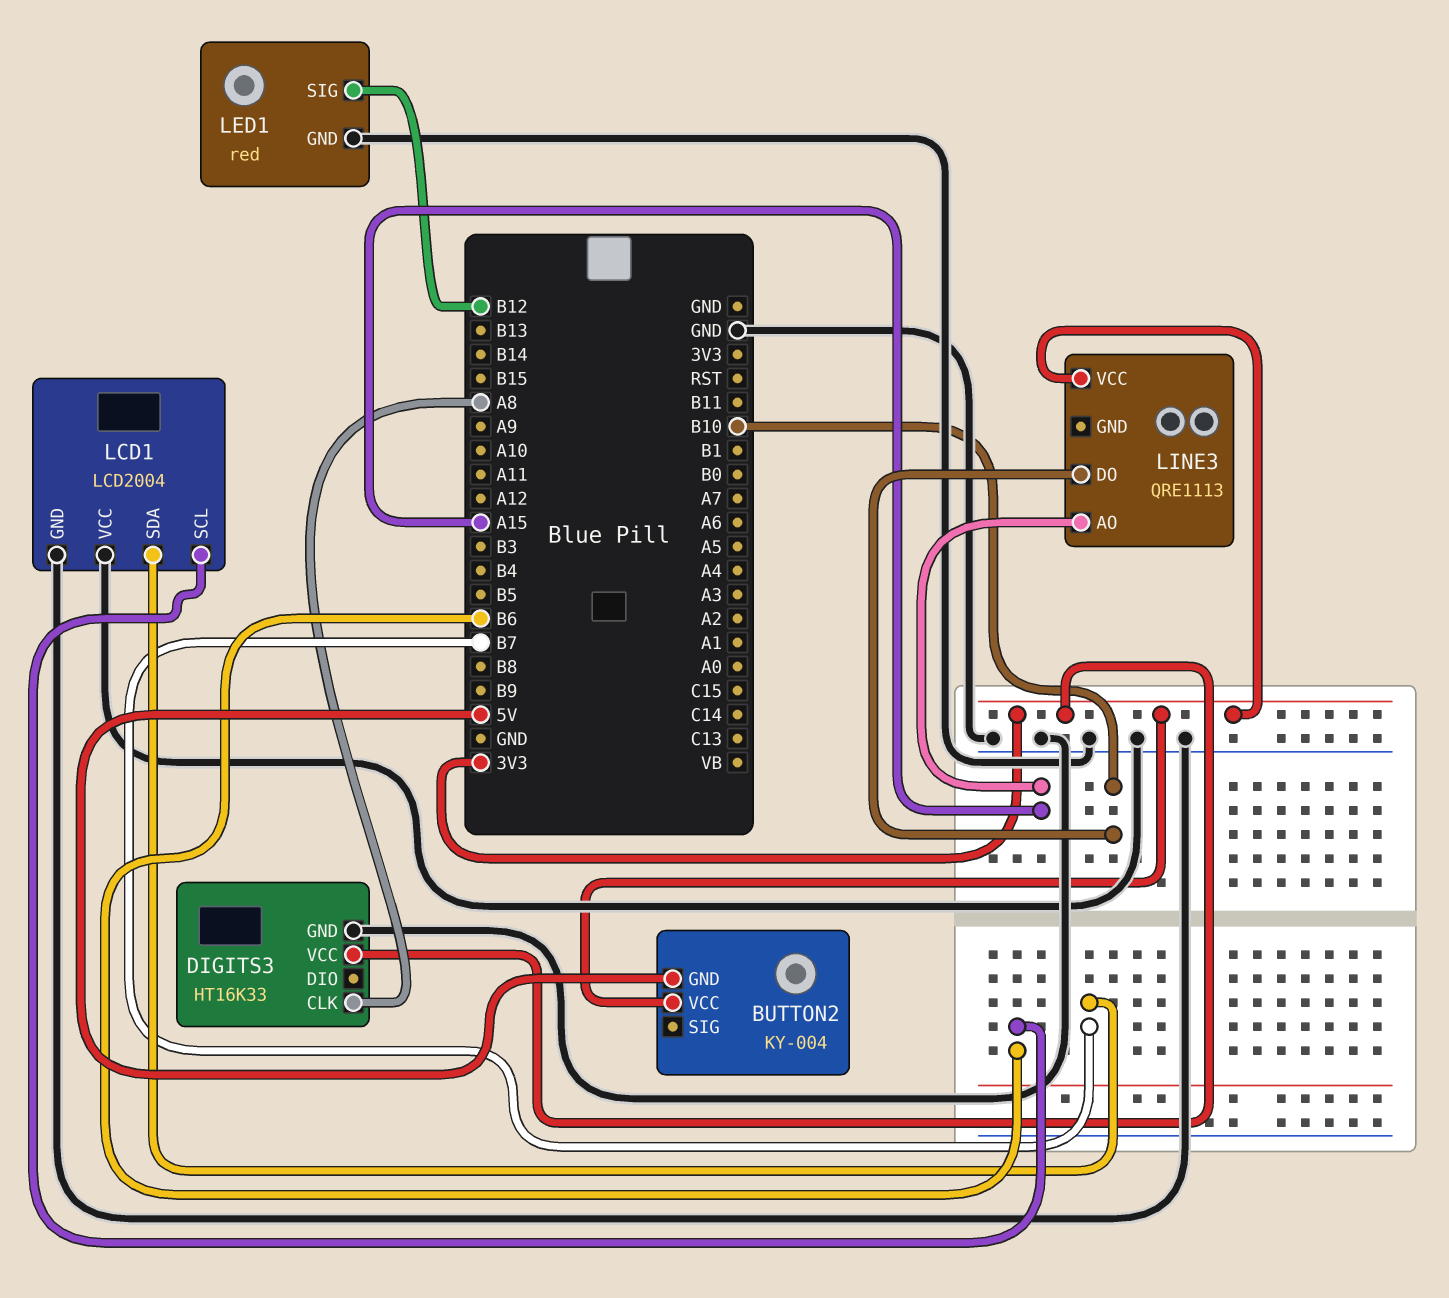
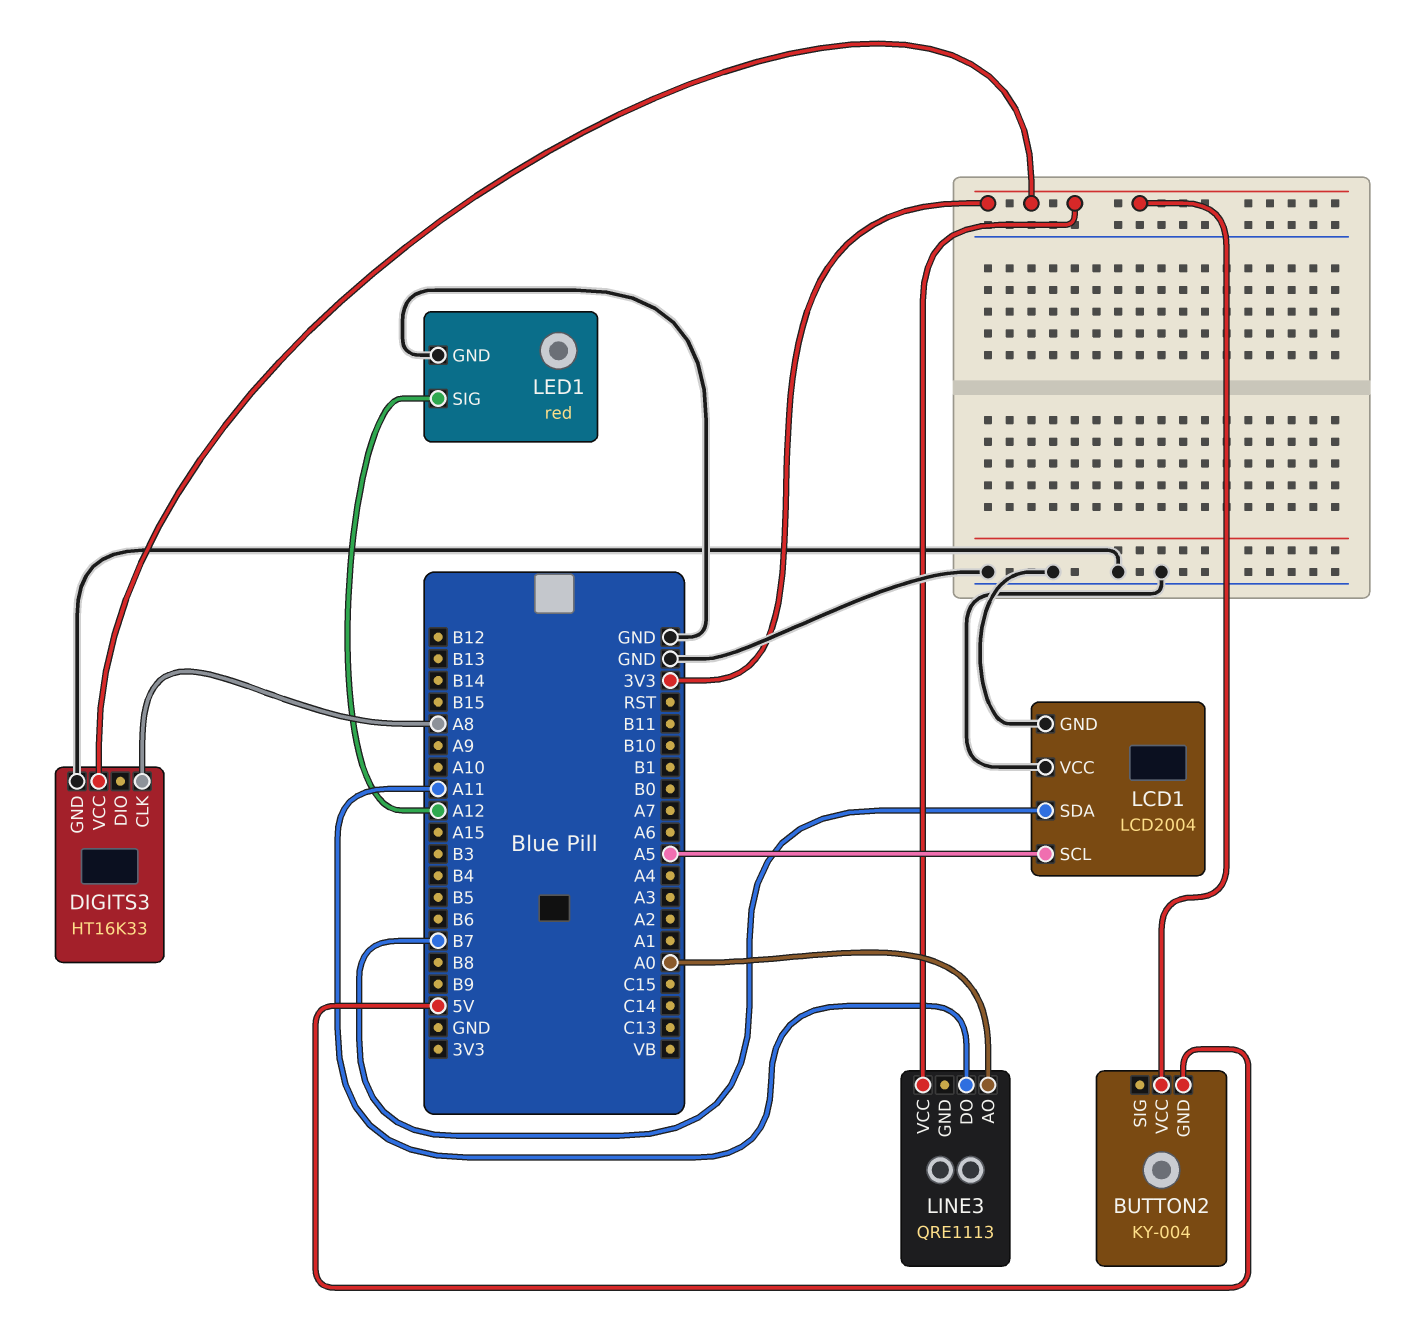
LCD1 pin SCL: B6 -> A5
LED1 pin SIG: B12 -> A12
LINE3 pin AO: A15 -> A0
LINE3 pin DO: B10 -> A11

